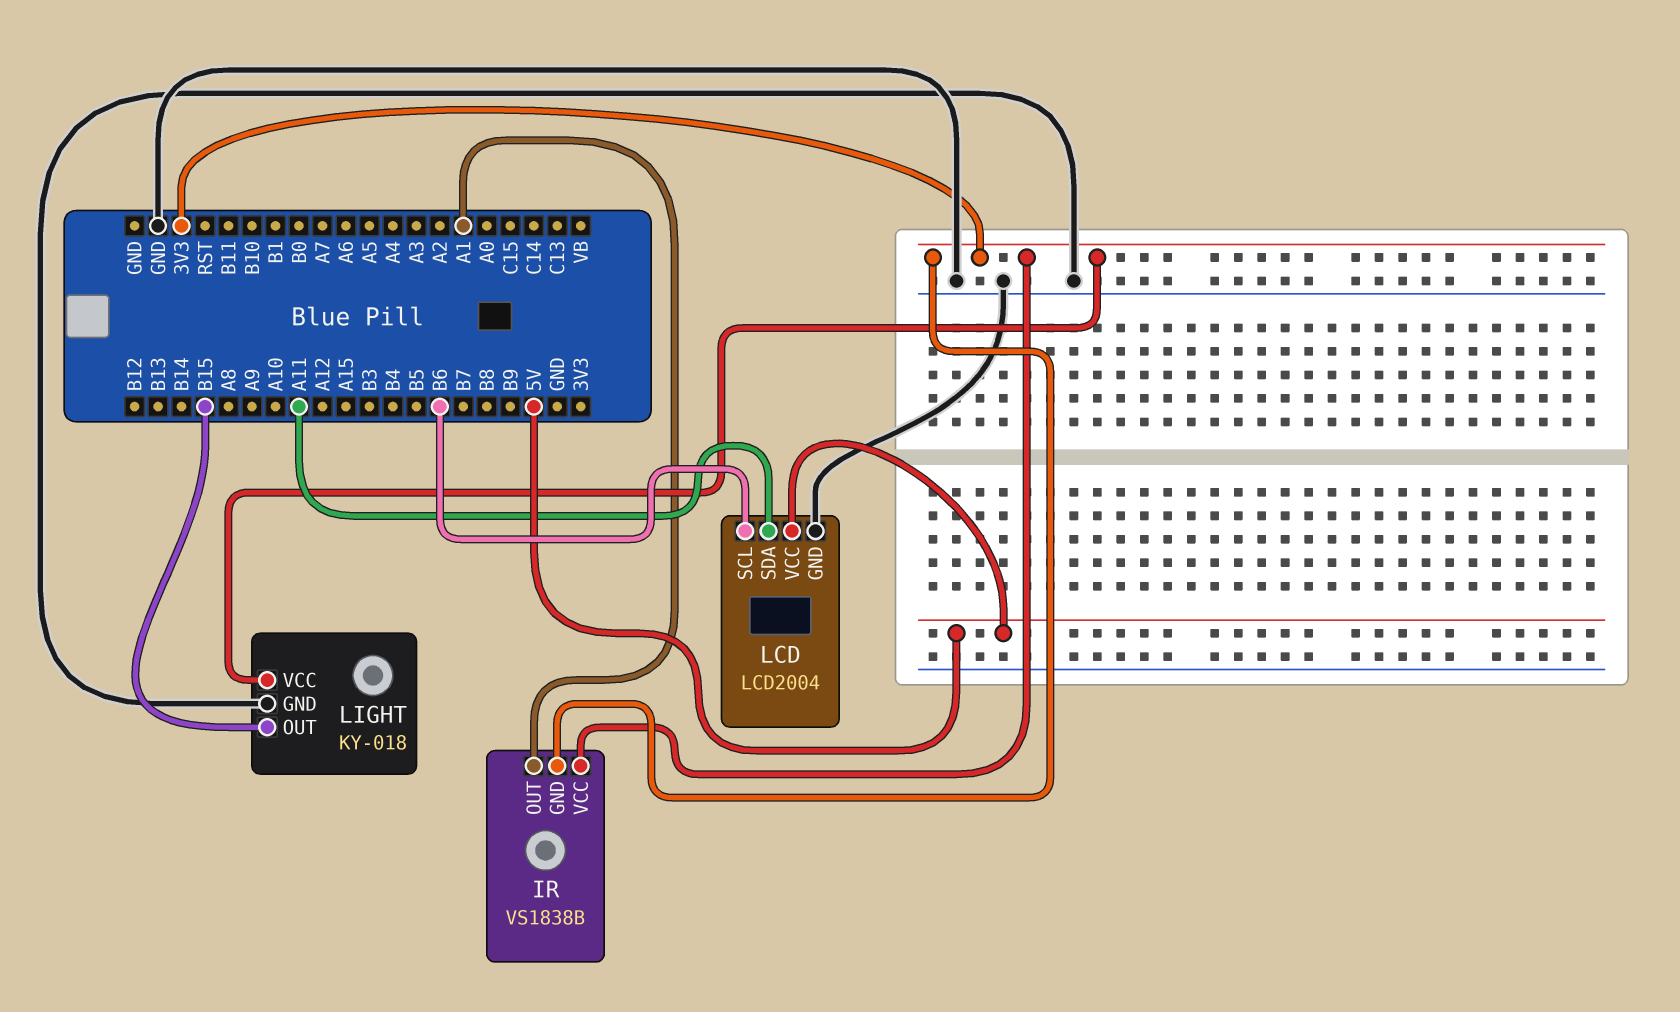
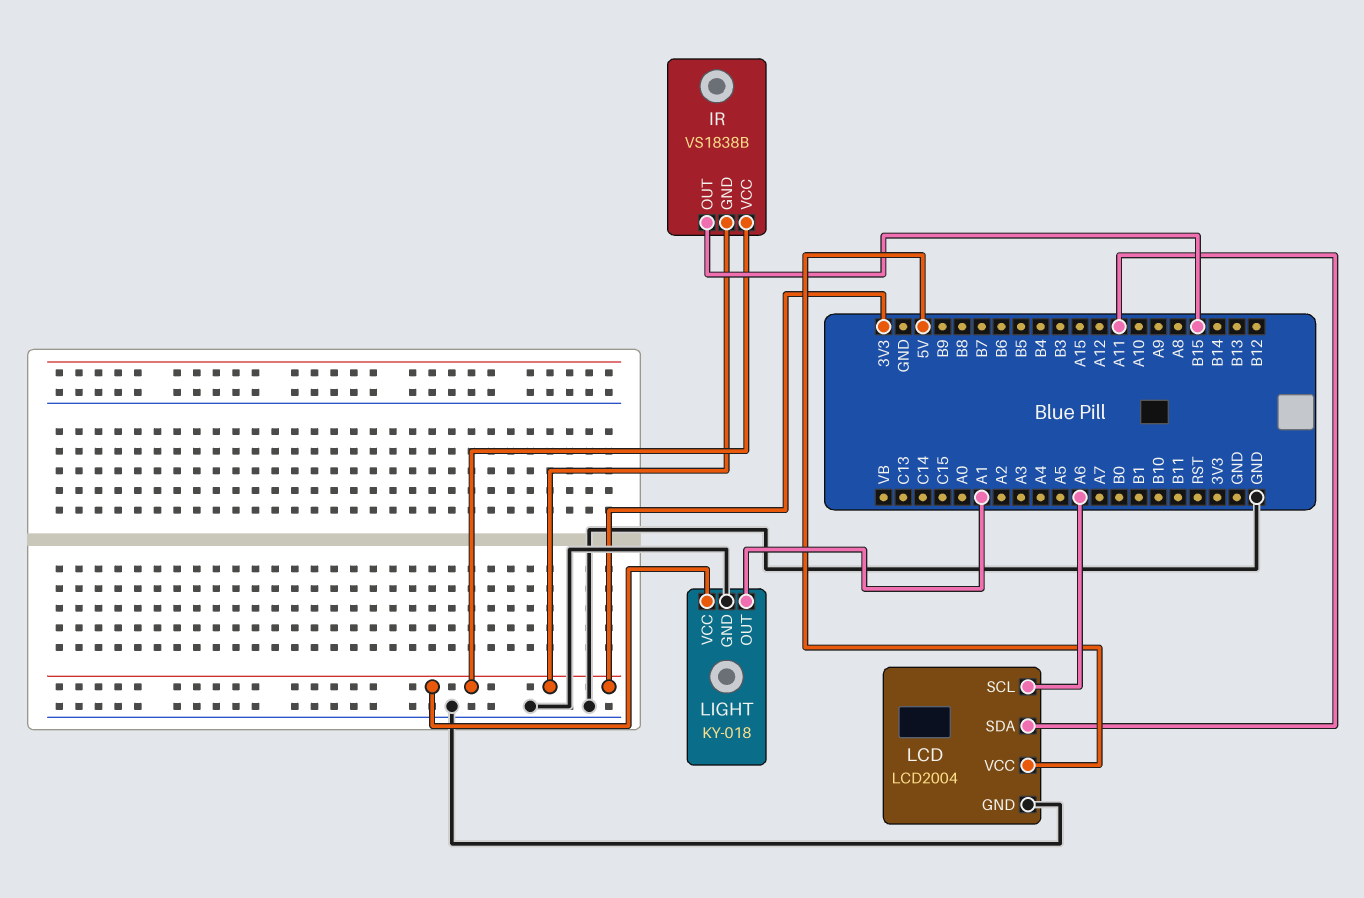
IR pin OUT: A1 -> B15
LCD pin SCL: B6 -> A6
LIGHT pin OUT: B15 -> A1

